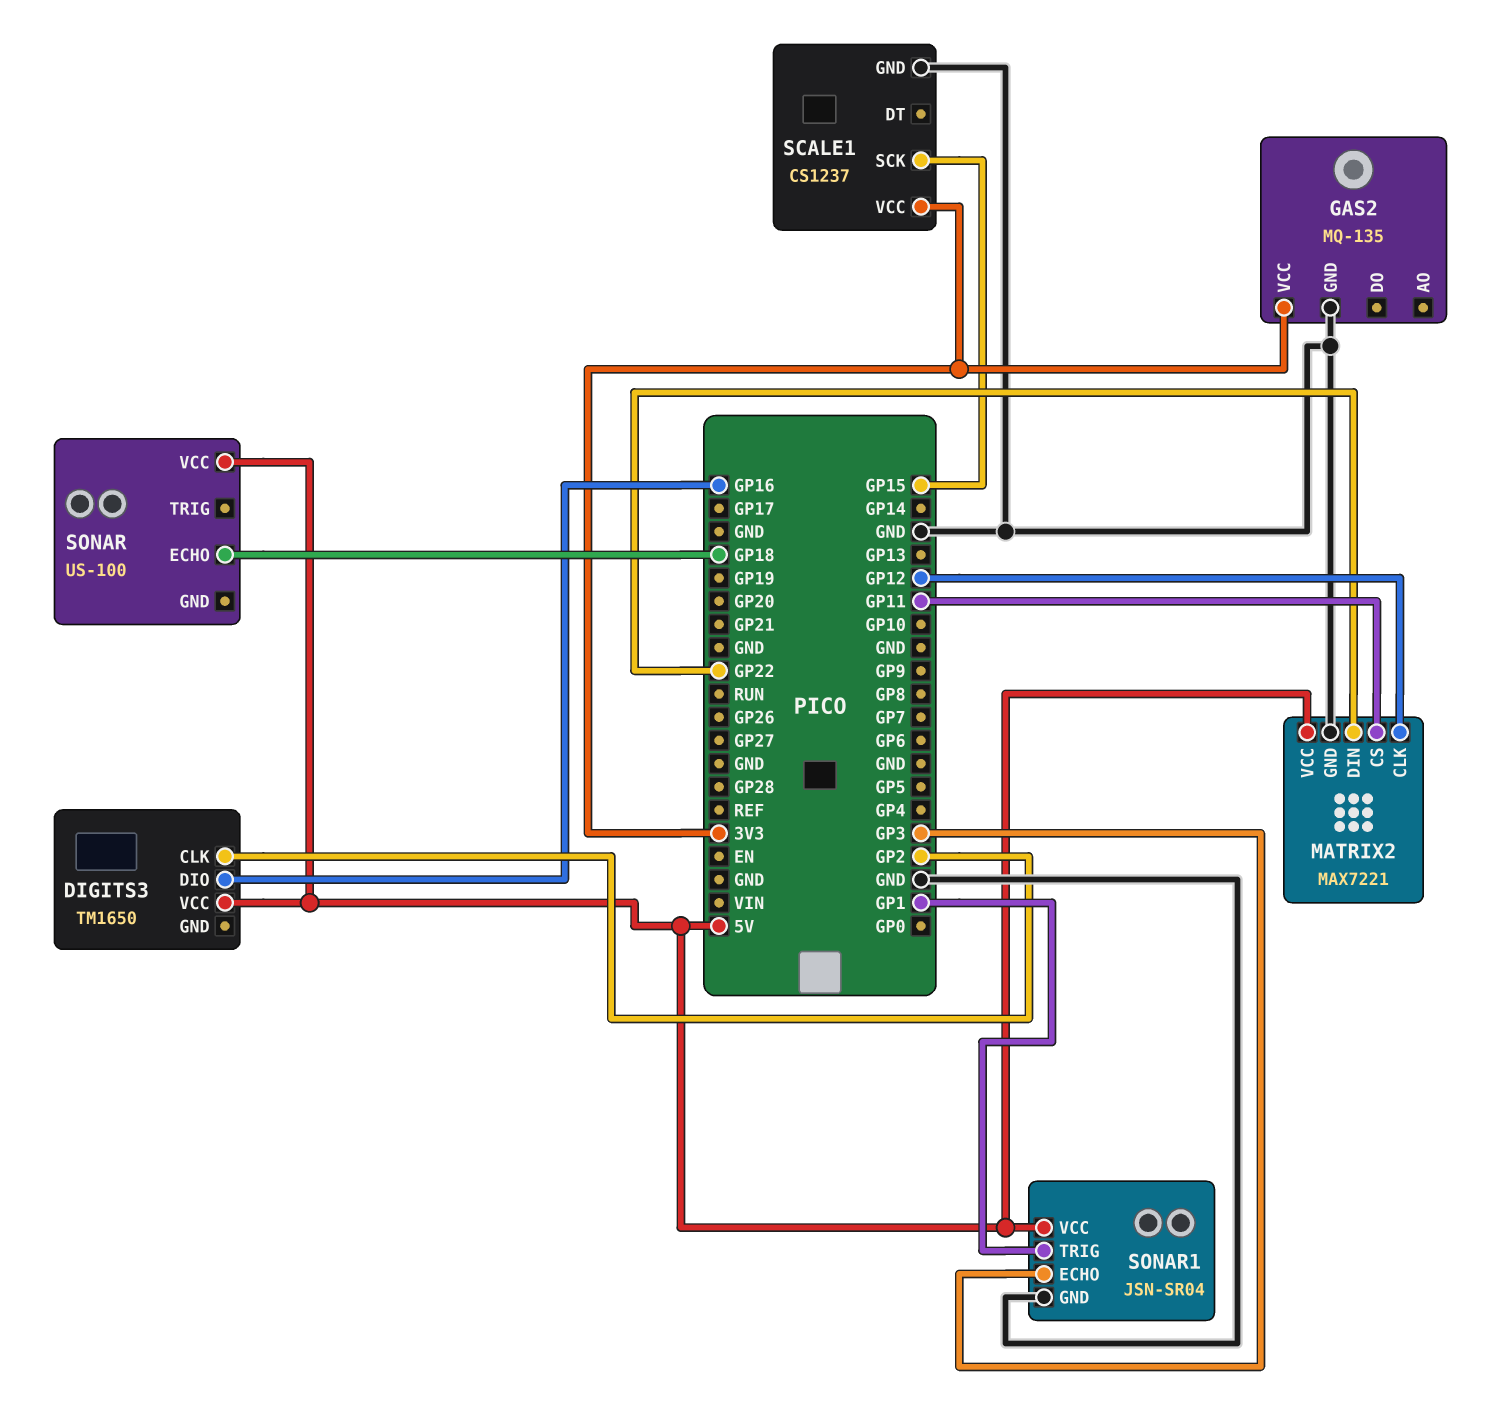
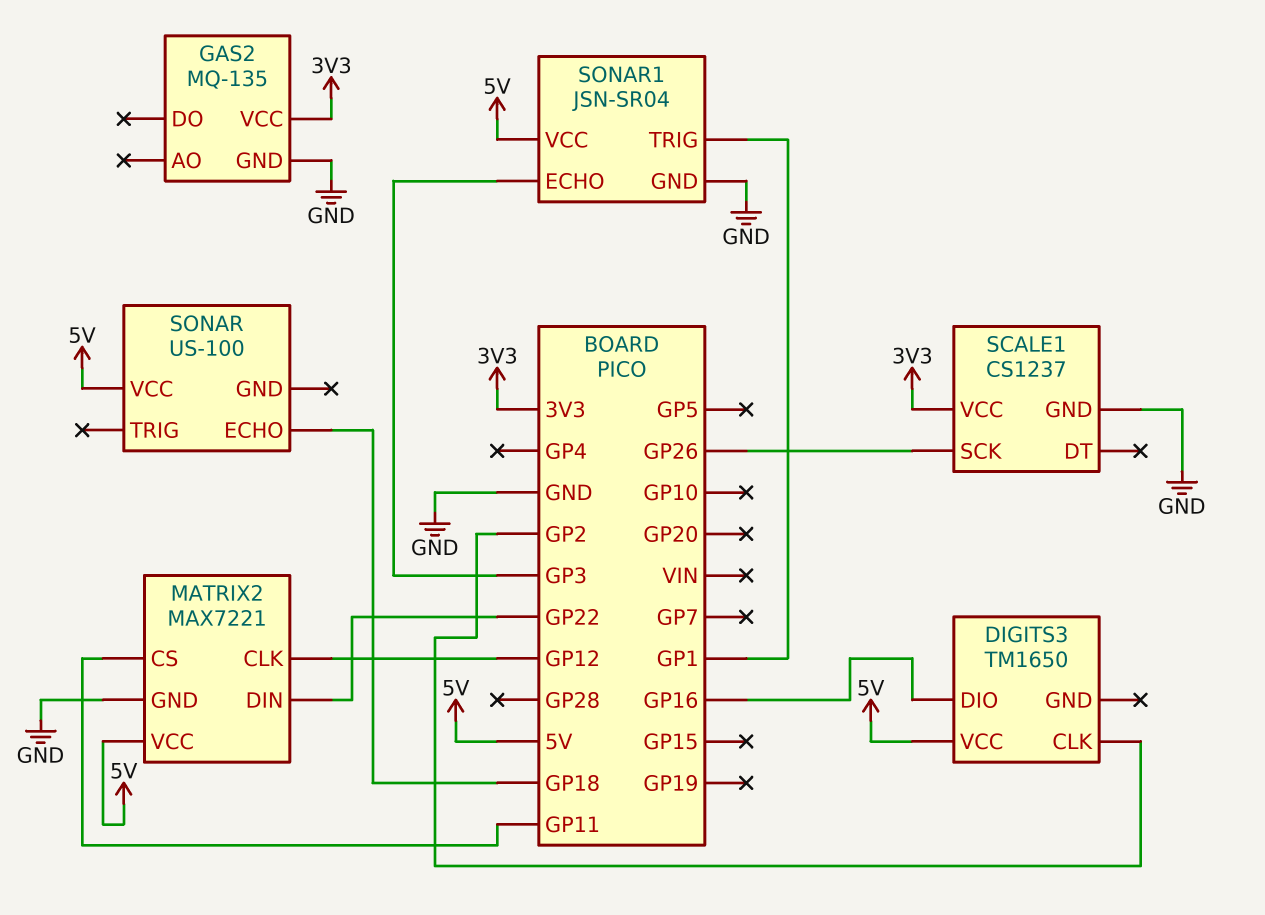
SCALE1 pin SCK: GP15 -> GP26

